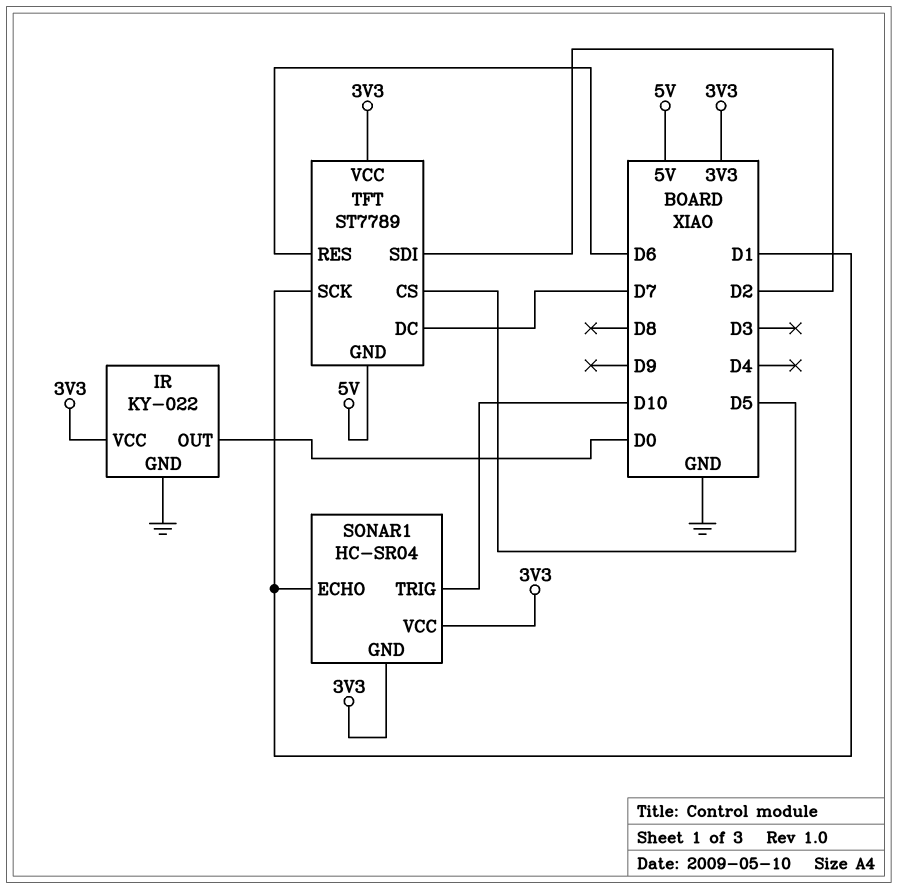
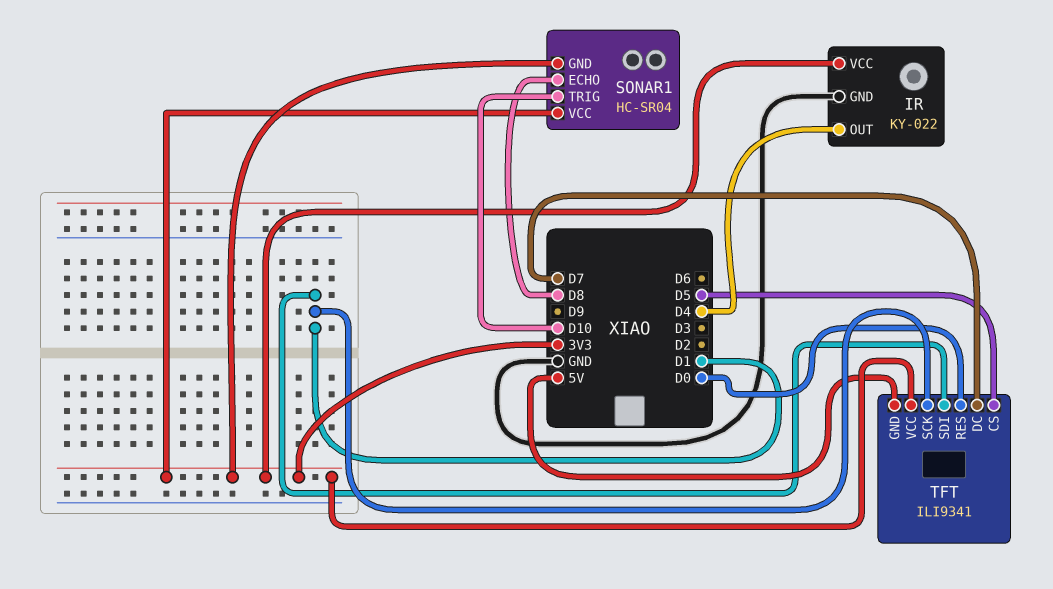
IR pin OUT: D0 -> D4
SONAR1 pin ECHO: D1 -> D8
TFT: ST7789 -> ILI9341
TFT pin RES: D6 -> D0
TFT pin SDI: D2 -> D1

